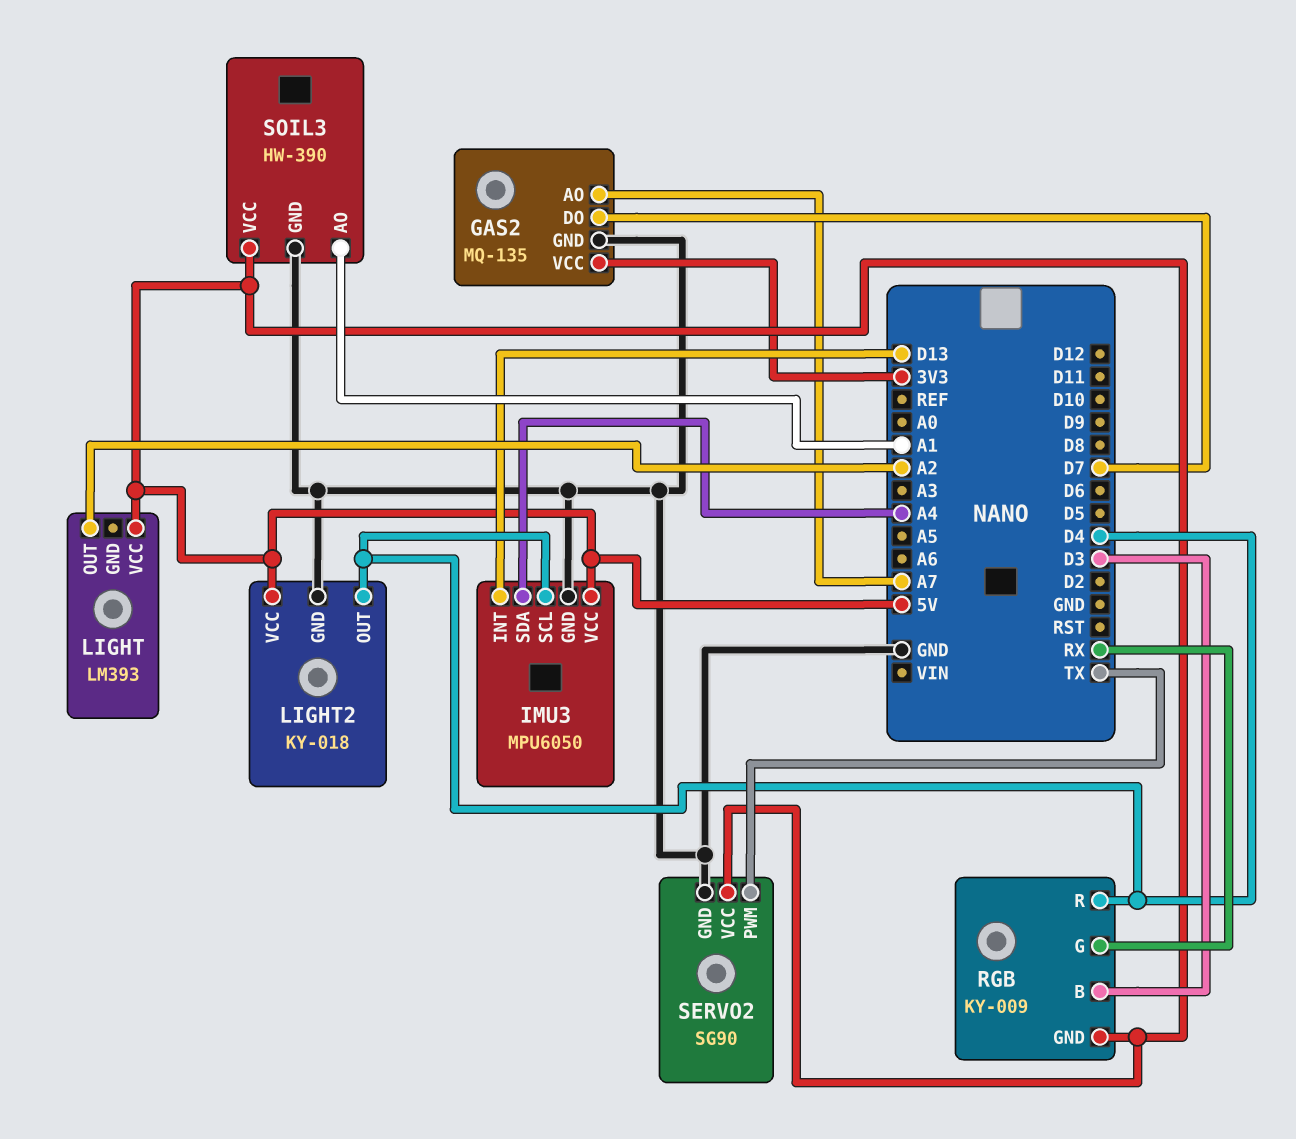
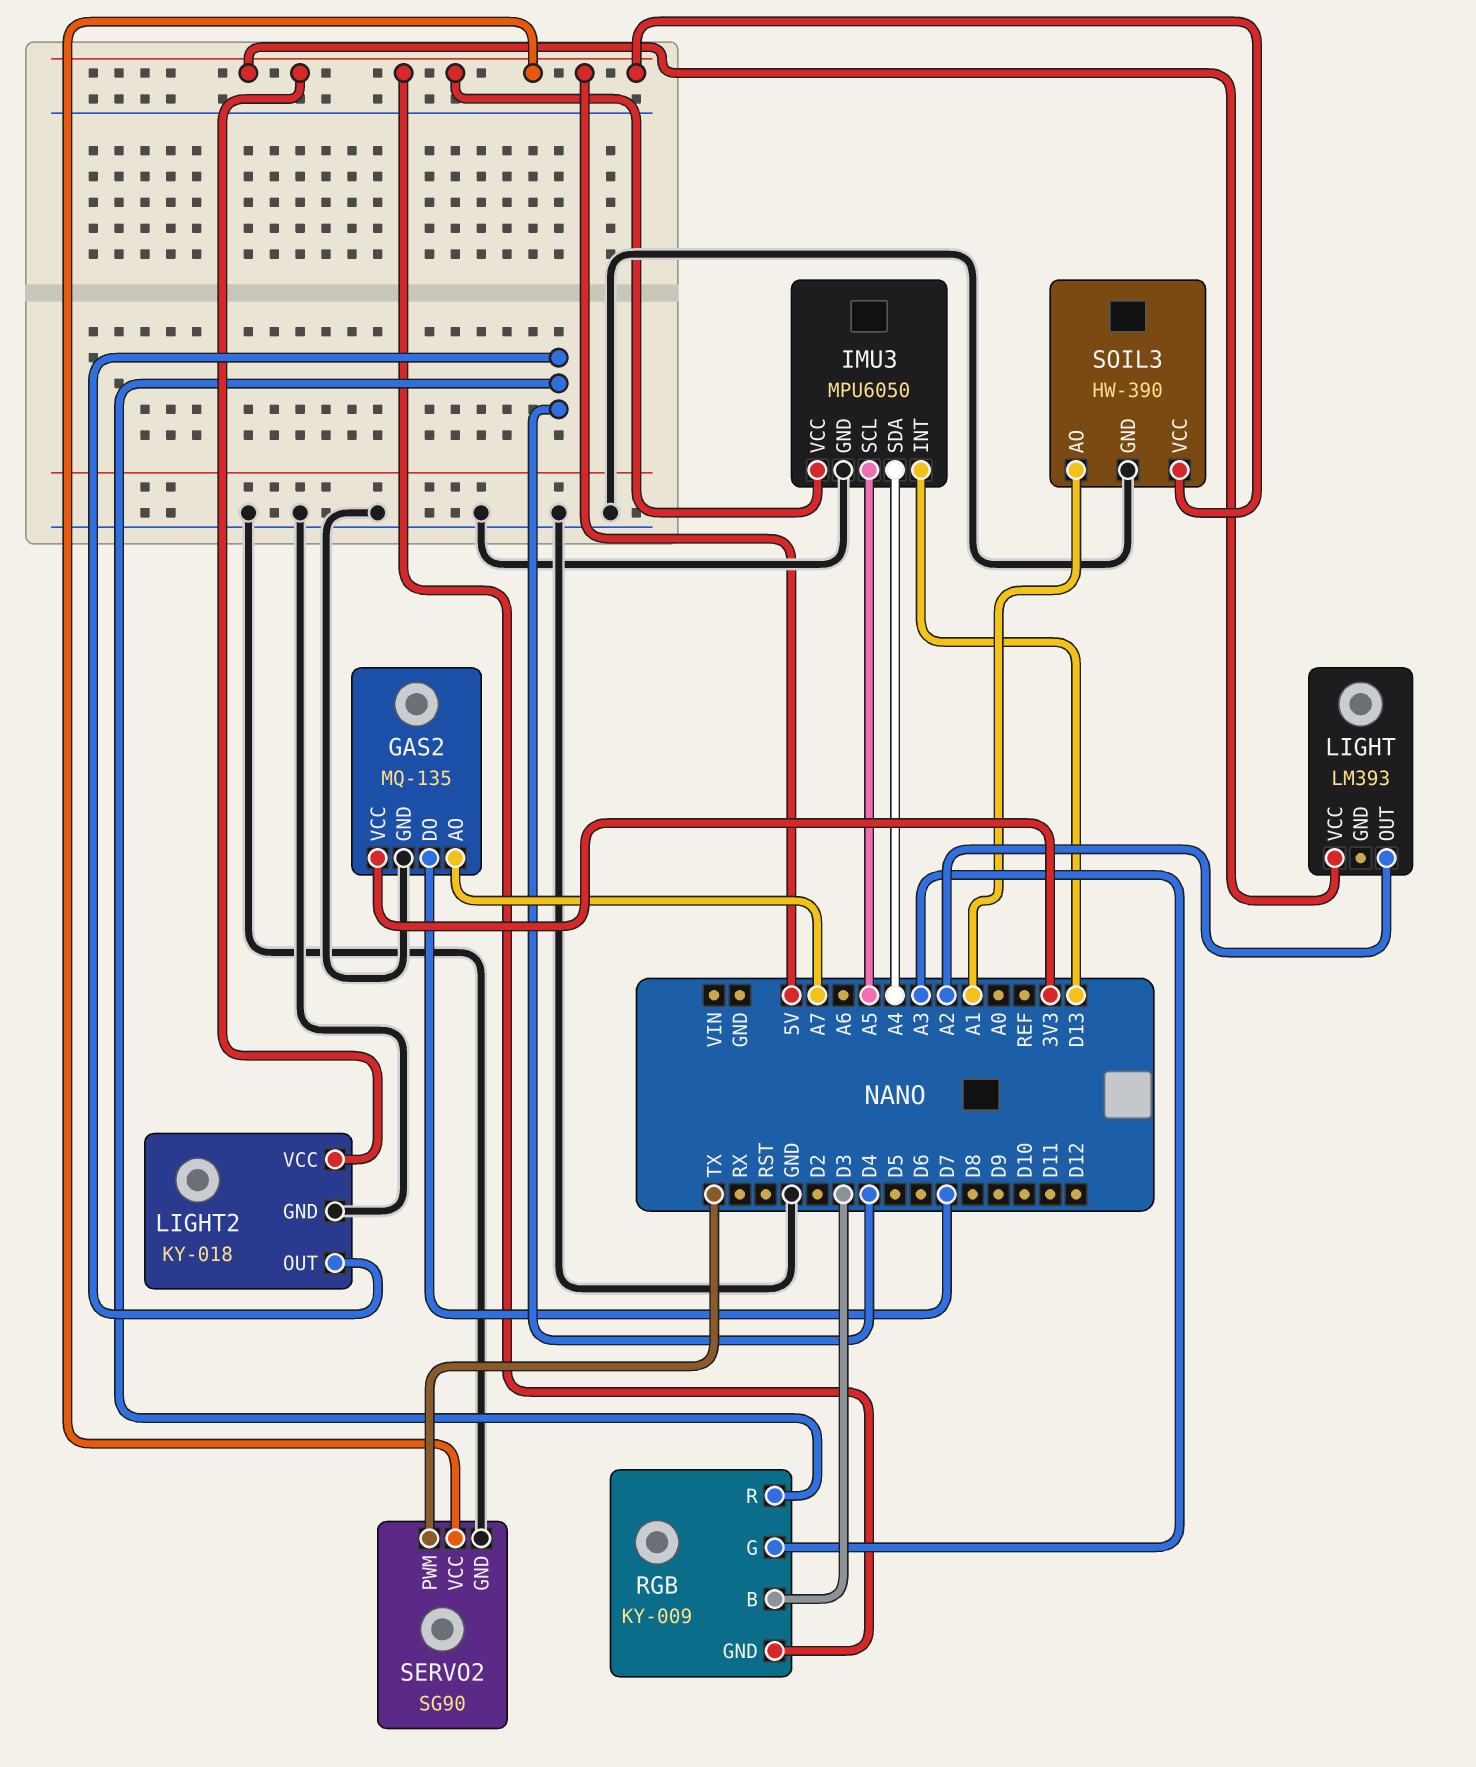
IMU3 pin SCL: D4 -> A5
RGB pin G: RX -> A3

